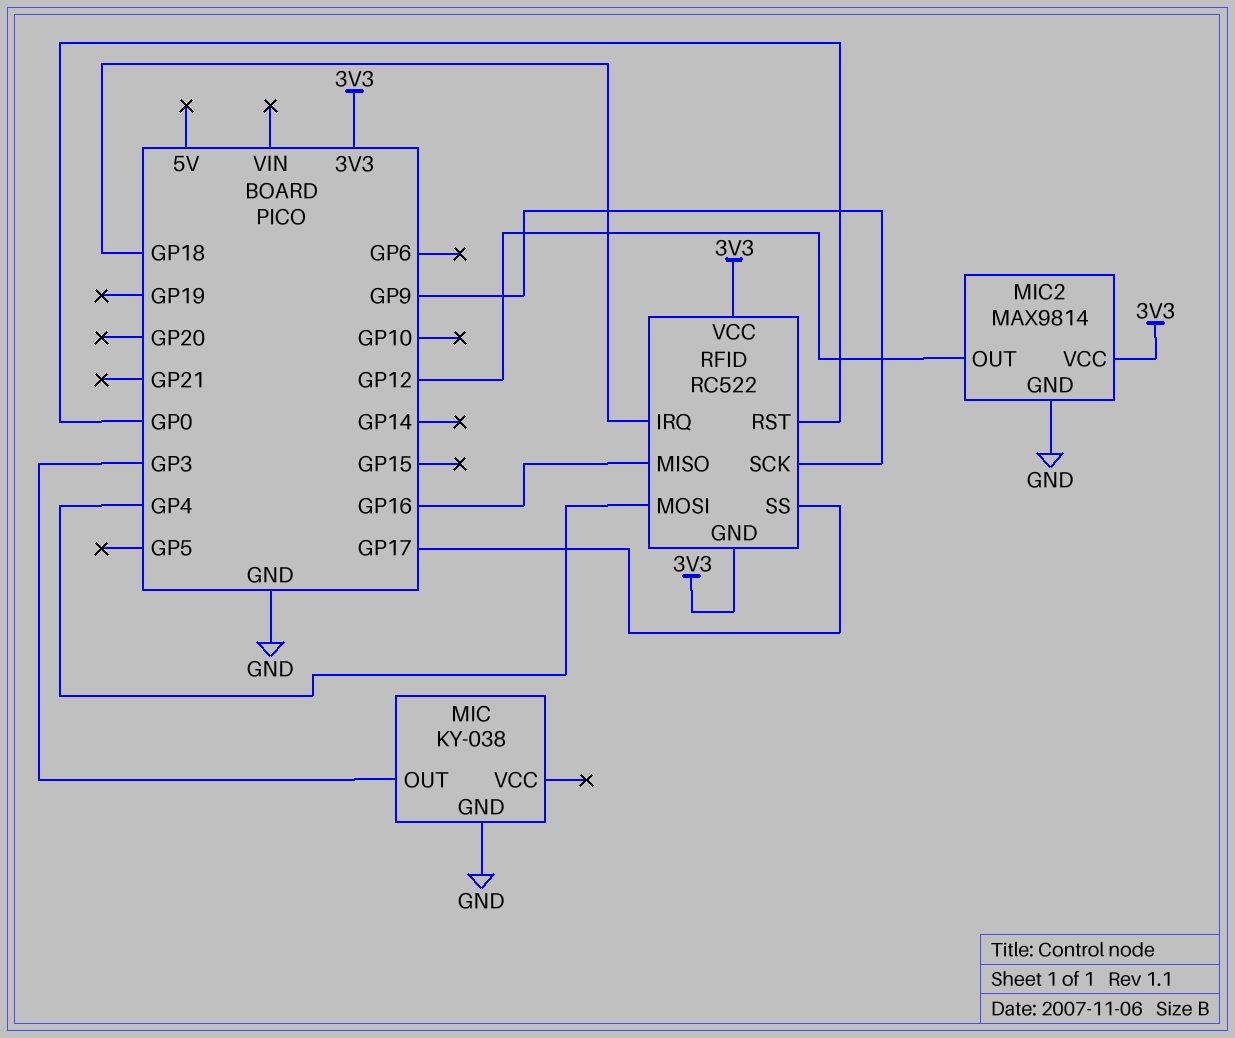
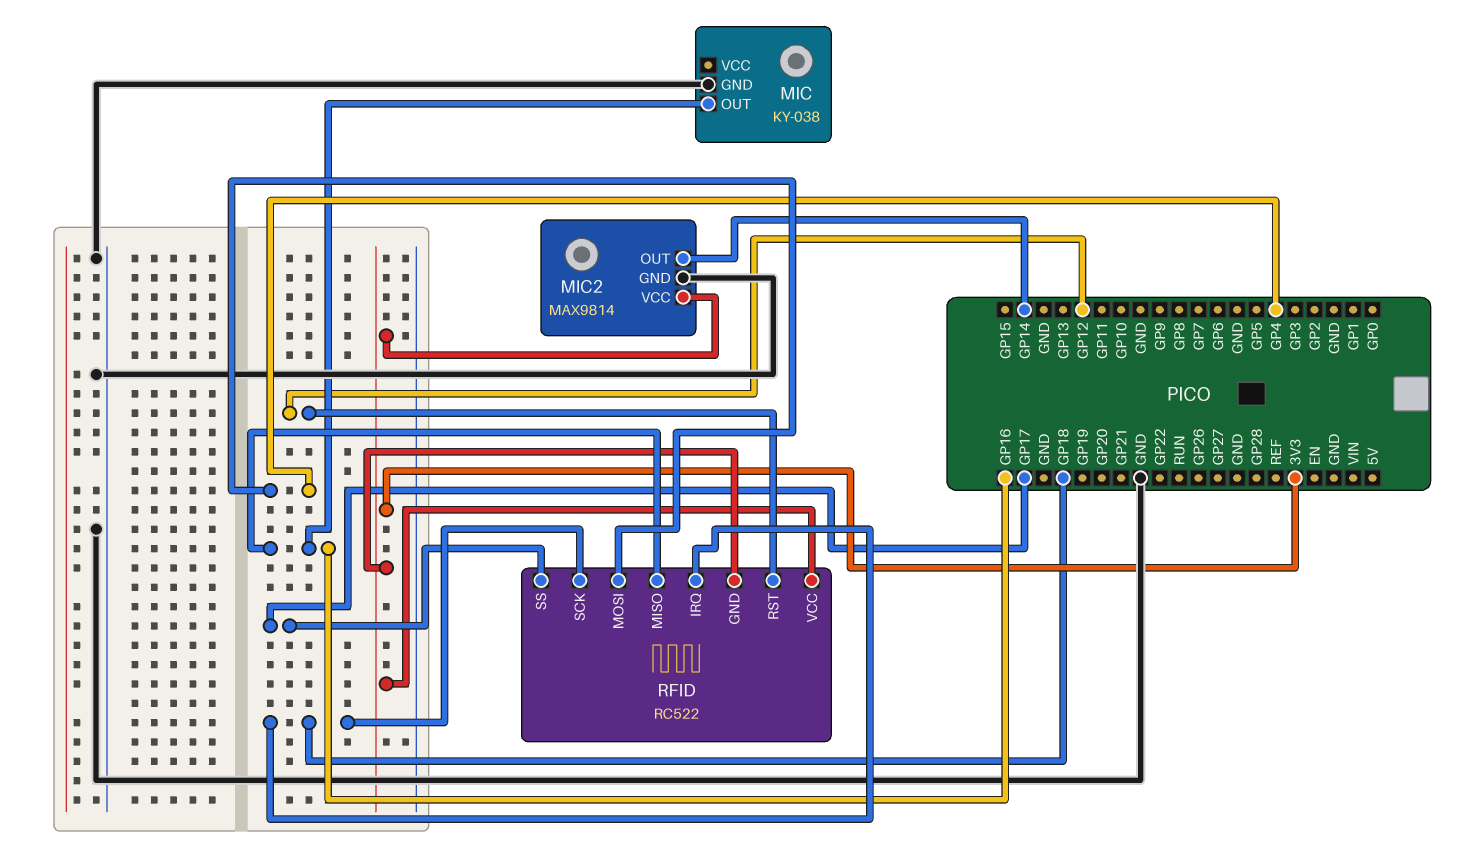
MIC pin OUT: GP3 -> GP16
MIC2 pin OUT: GP12 -> GP14
RFID pin RST: GP0 -> GP12
RFID pin SCK: GP9 -> GP18

